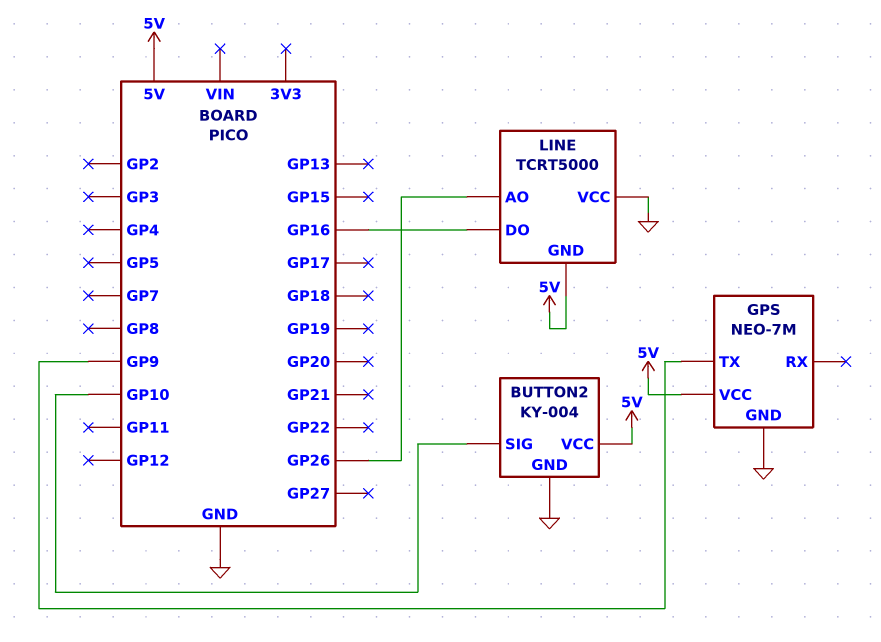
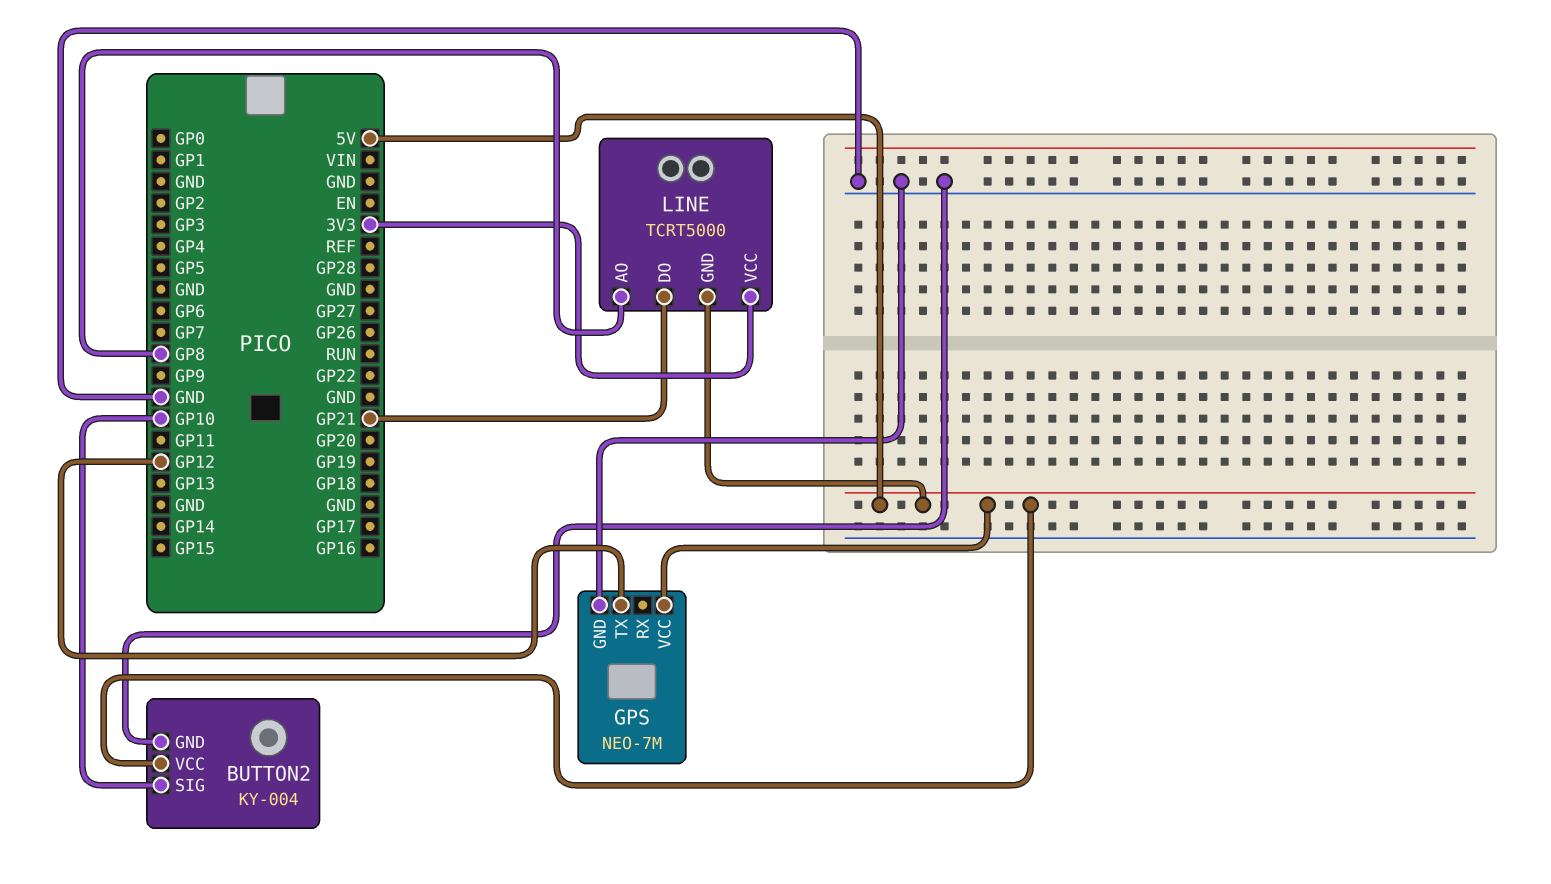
GPS pin TX: GP9 -> GP12
LINE pin AO: GP26 -> GP8
LINE pin DO: GP16 -> GP21
LINE pin VCC: GND -> 3V3

